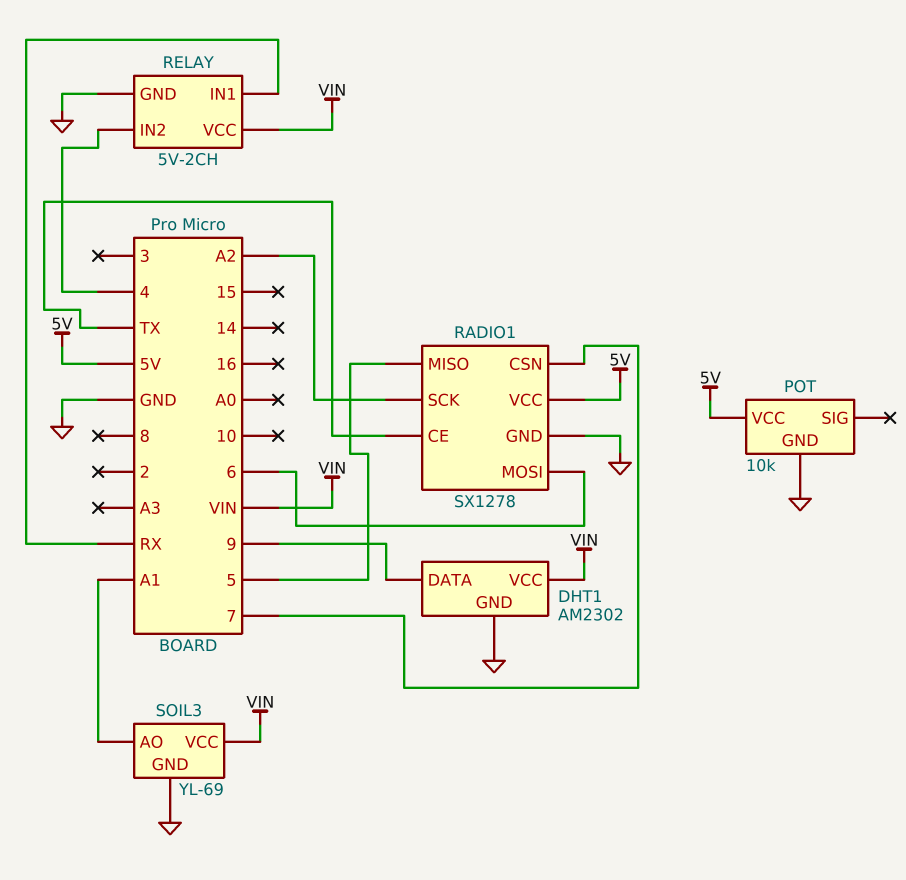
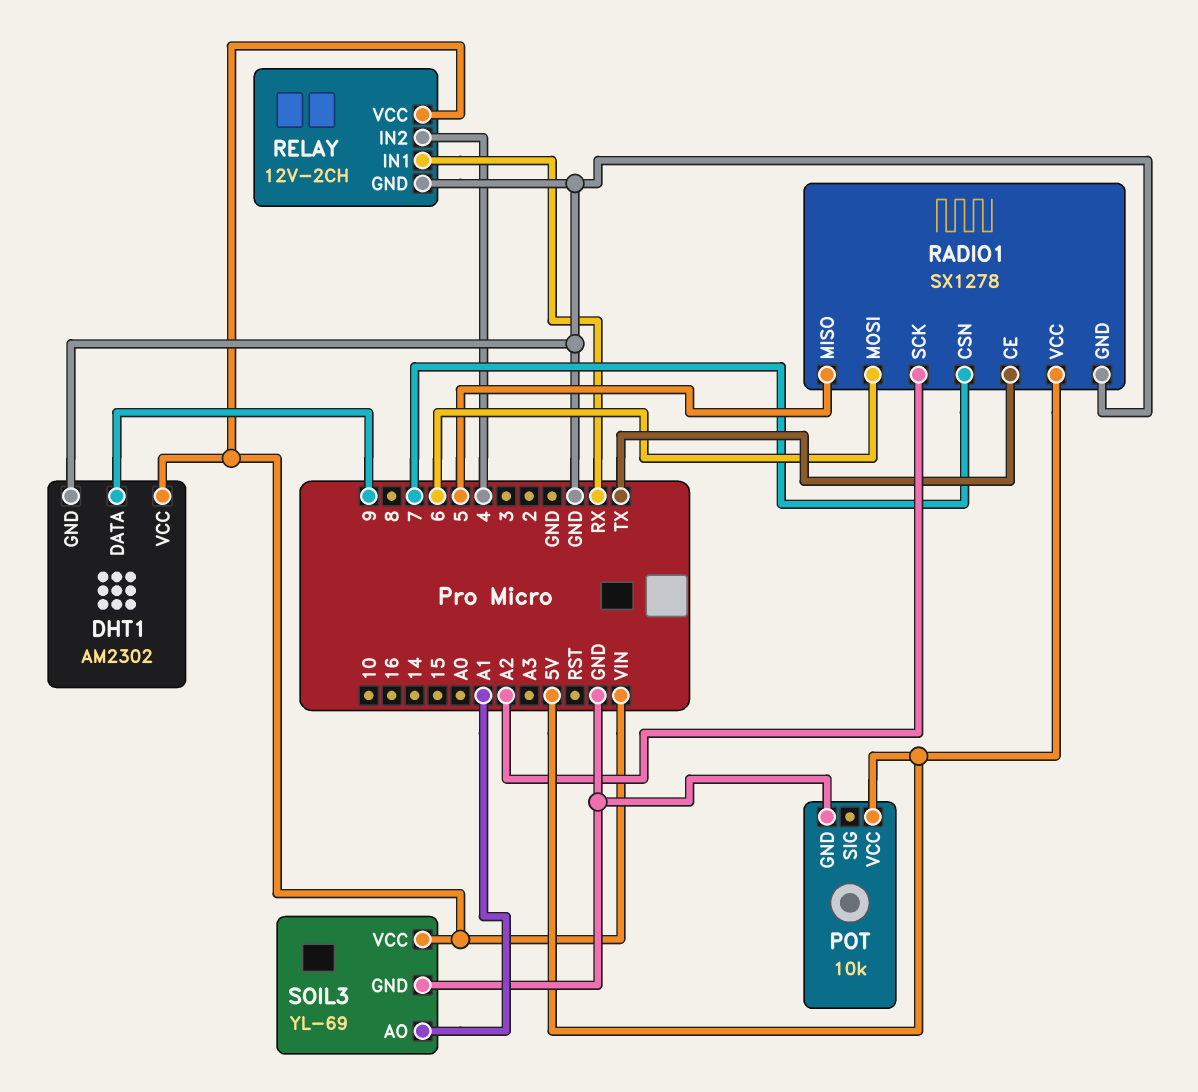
RELAY: 5V-2CH -> 12V-2CH

